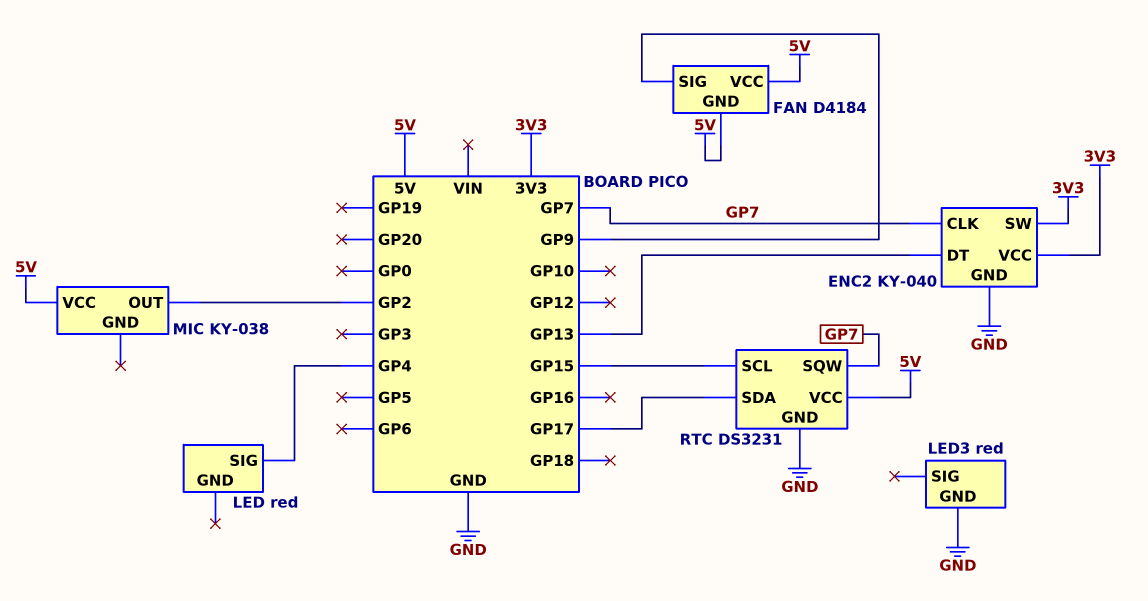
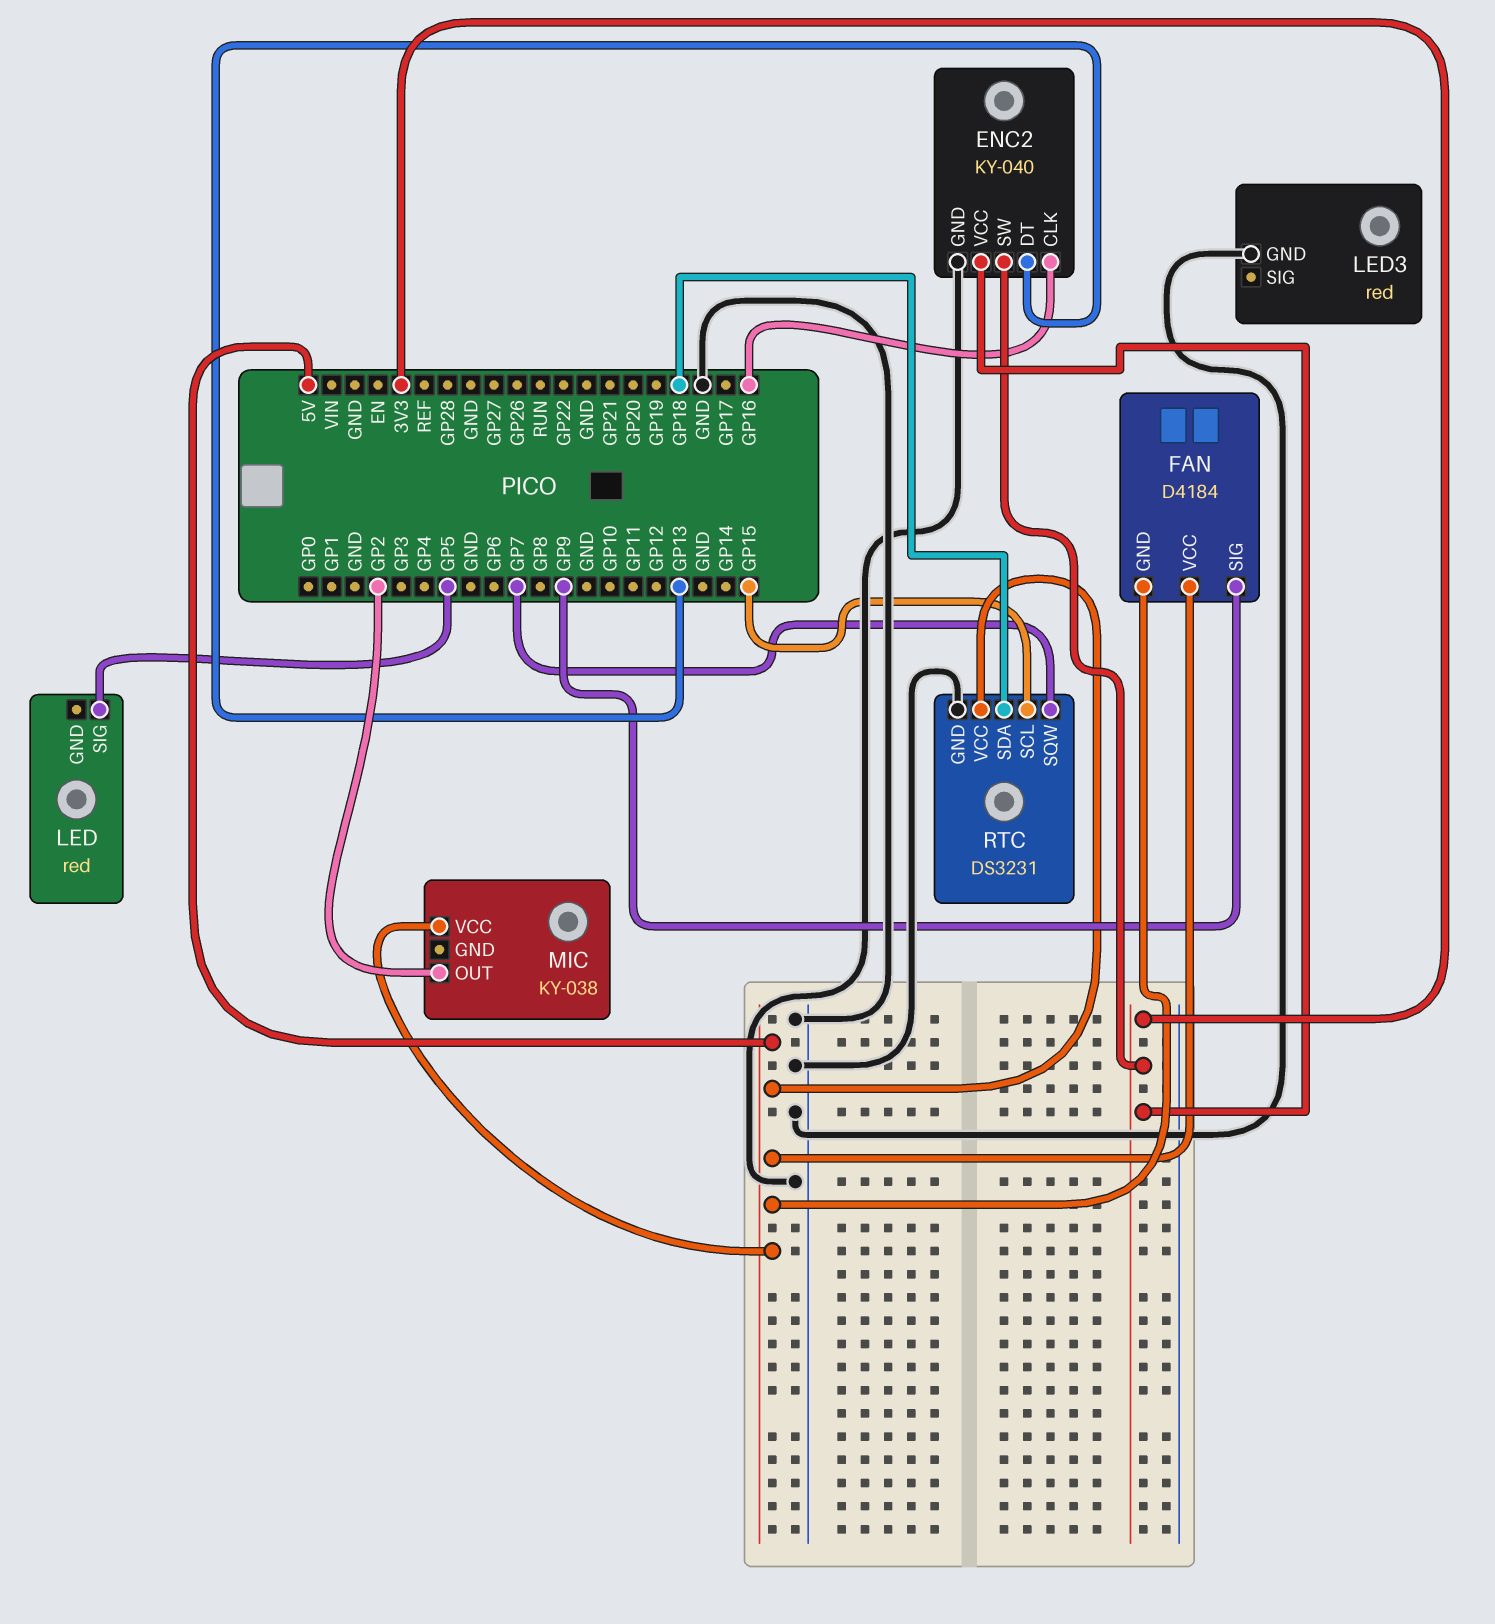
ENC2 pin CLK: GP7 -> GP16
LED pin SIG: GP4 -> GP5
RTC pin SDA: GP17 -> GP18

